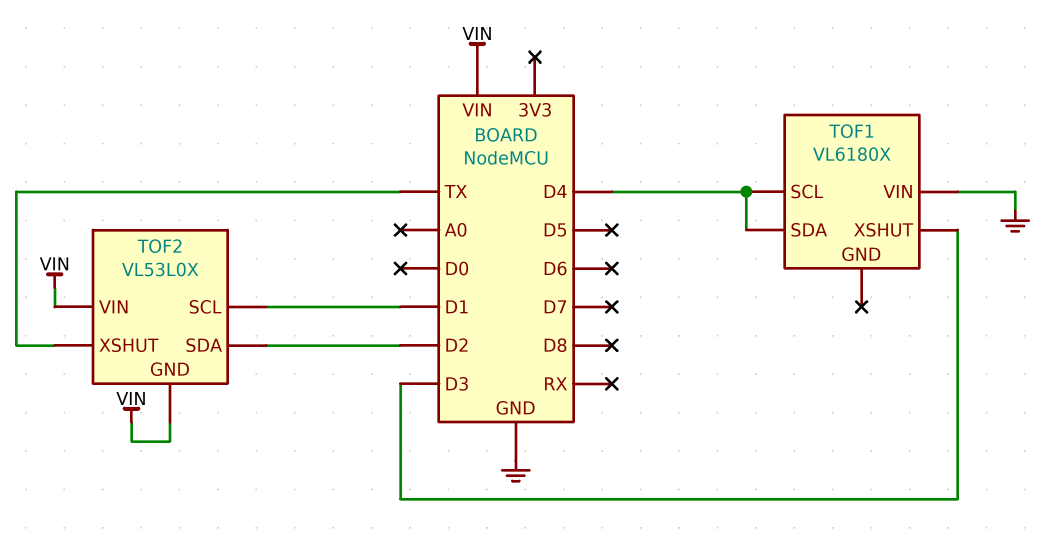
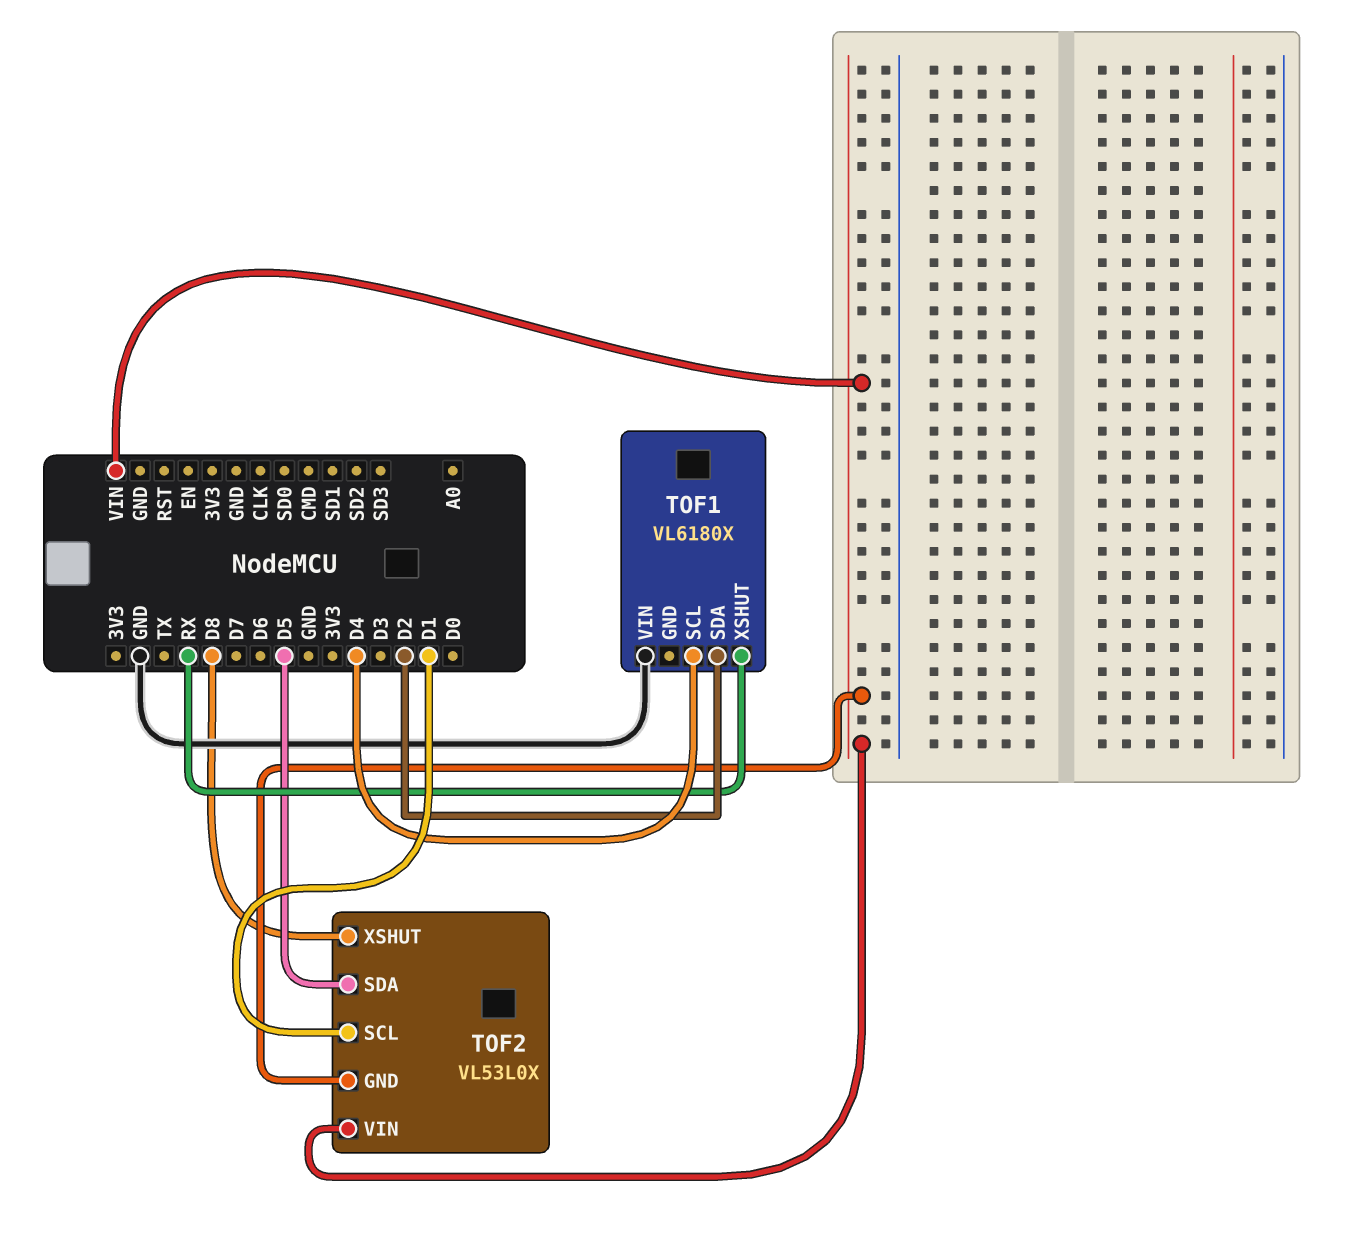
TOF1 pin SDA: D4 -> D2
TOF1 pin XSHUT: D3 -> RX
TOF2 pin SDA: D2 -> D5
TOF2 pin XSHUT: TX -> D8

